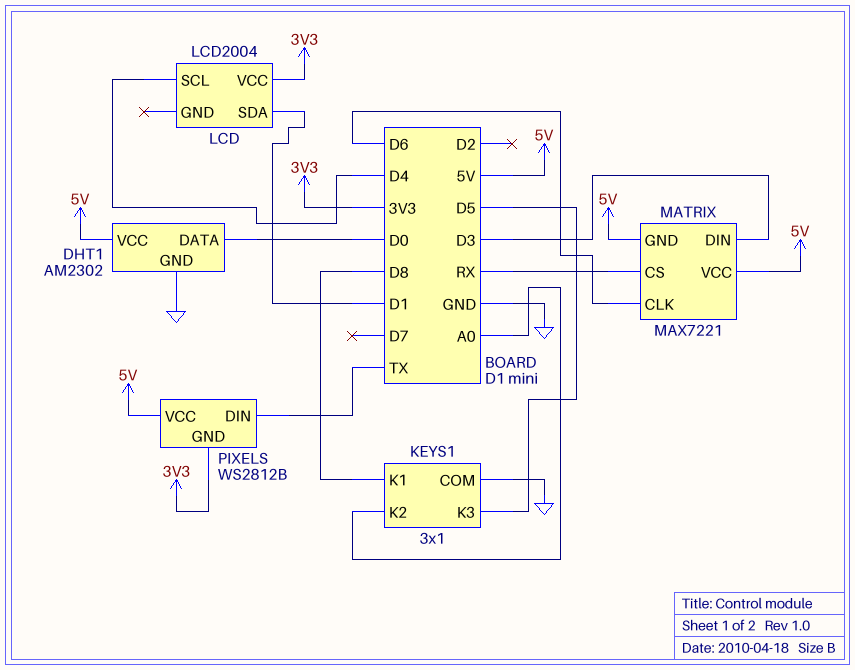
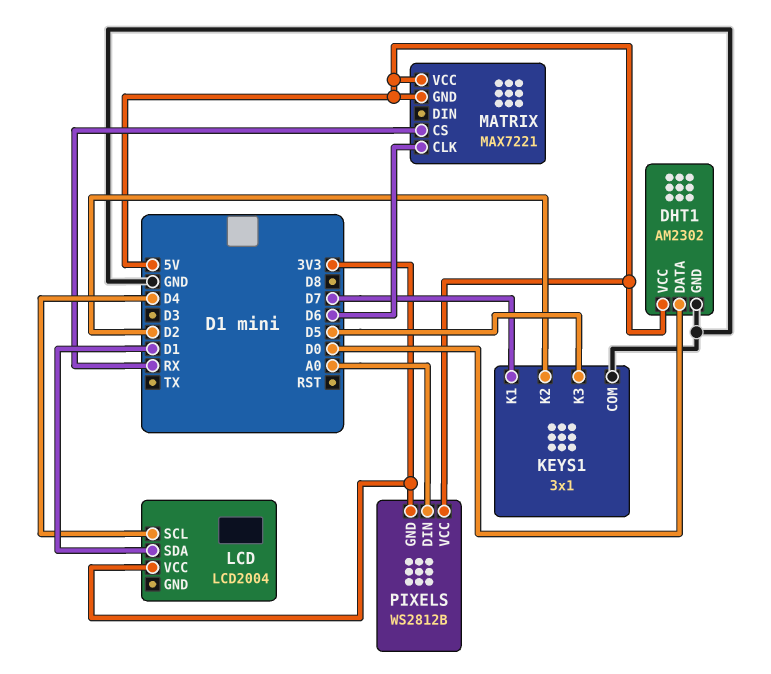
KEYS1 pin K1: D8 -> D7
KEYS1 pin K2: A0 -> D2
MATRIX pin DIN: D3 -> none
PIXELS pin DIN: TX -> A0

